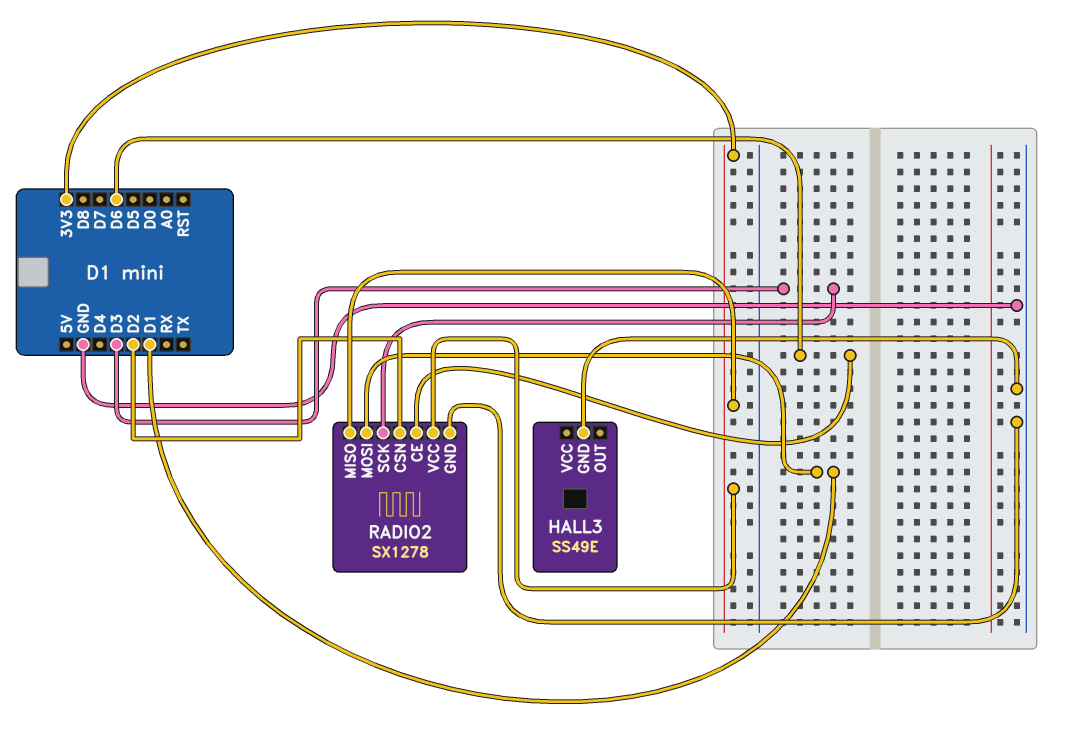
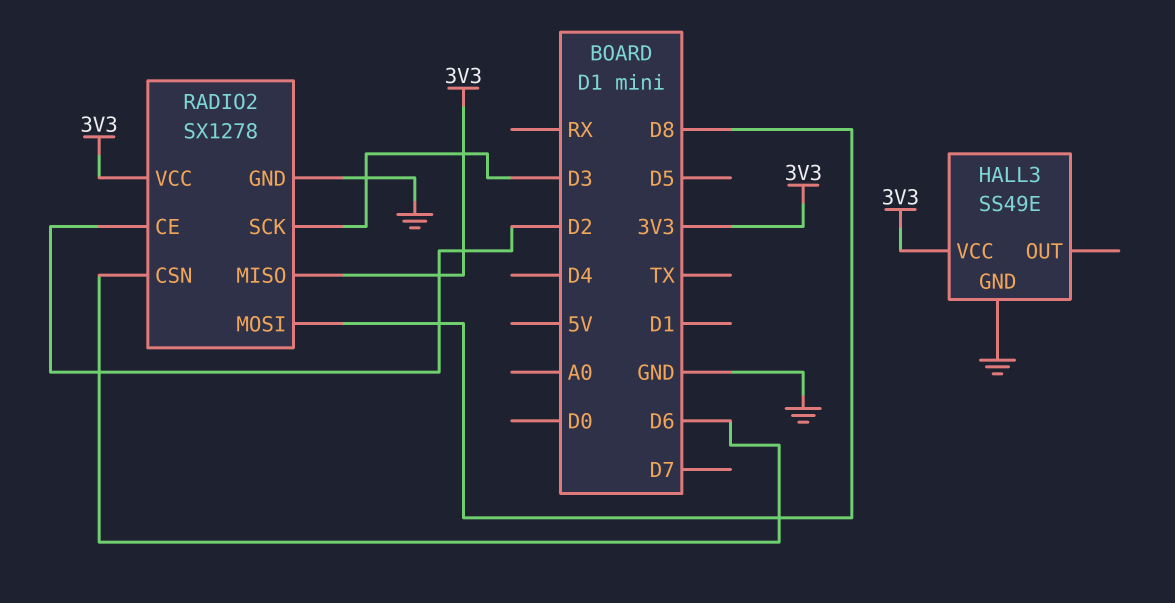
HALL3 pin VCC: none -> 3V3
RADIO2 pin CE: D6 -> D2
RADIO2 pin CSN: D2 -> D6
RADIO2 pin MOSI: D1 -> D8

